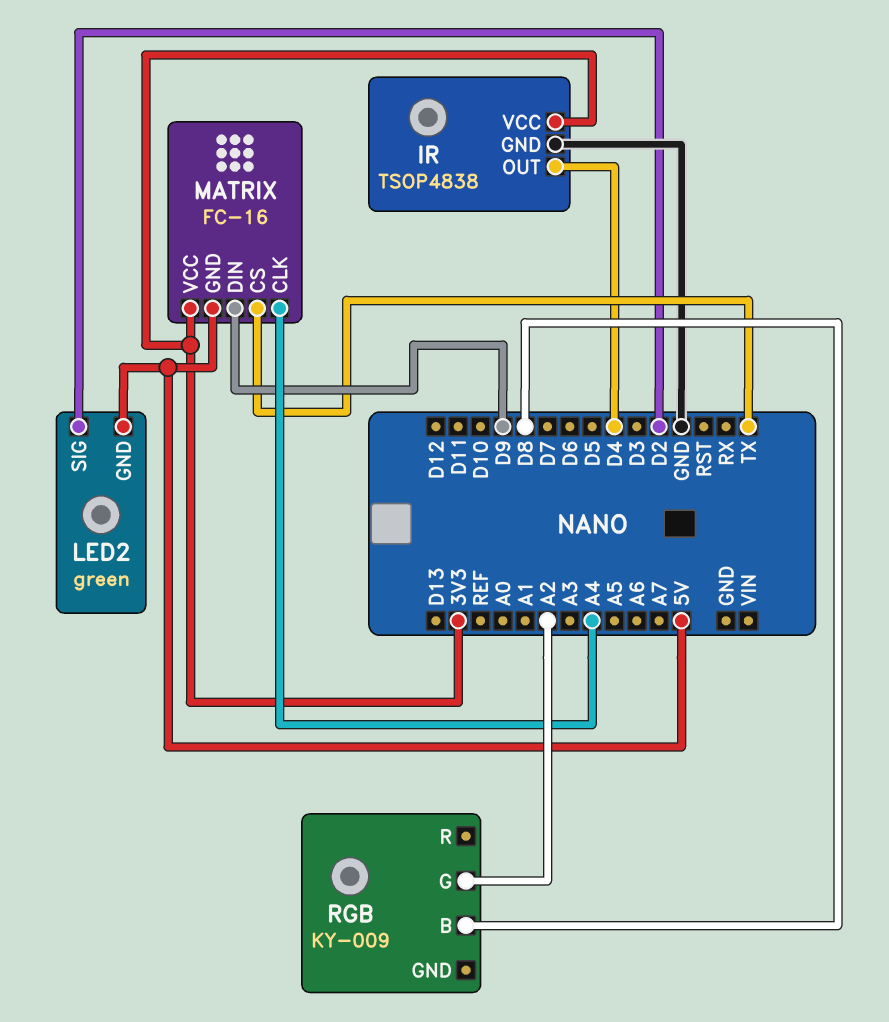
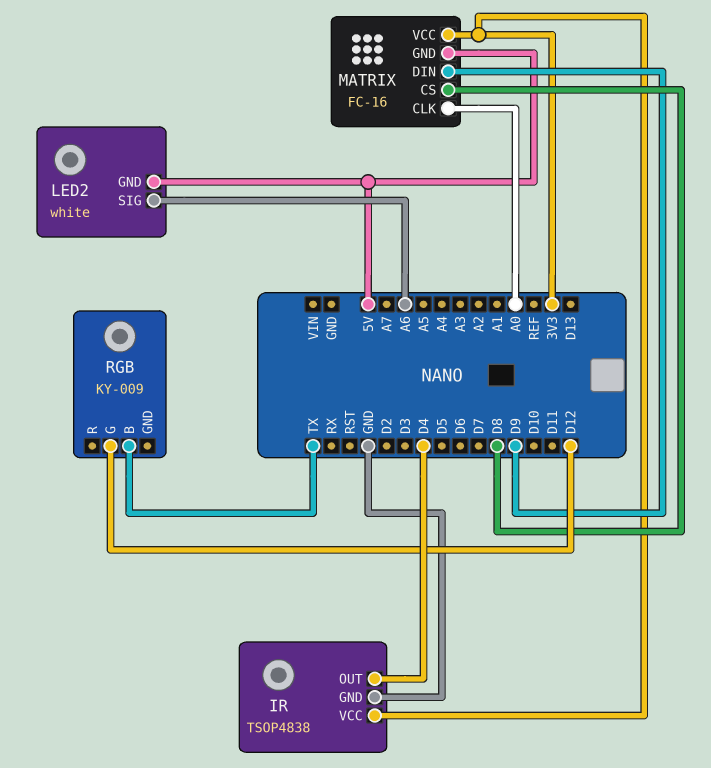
LED2: green -> white
LED2 pin SIG: D2 -> A6
MATRIX pin CLK: A4 -> A0
MATRIX pin CS: TX -> D8
RGB pin B: D8 -> TX
RGB pin G: A2 -> D12

